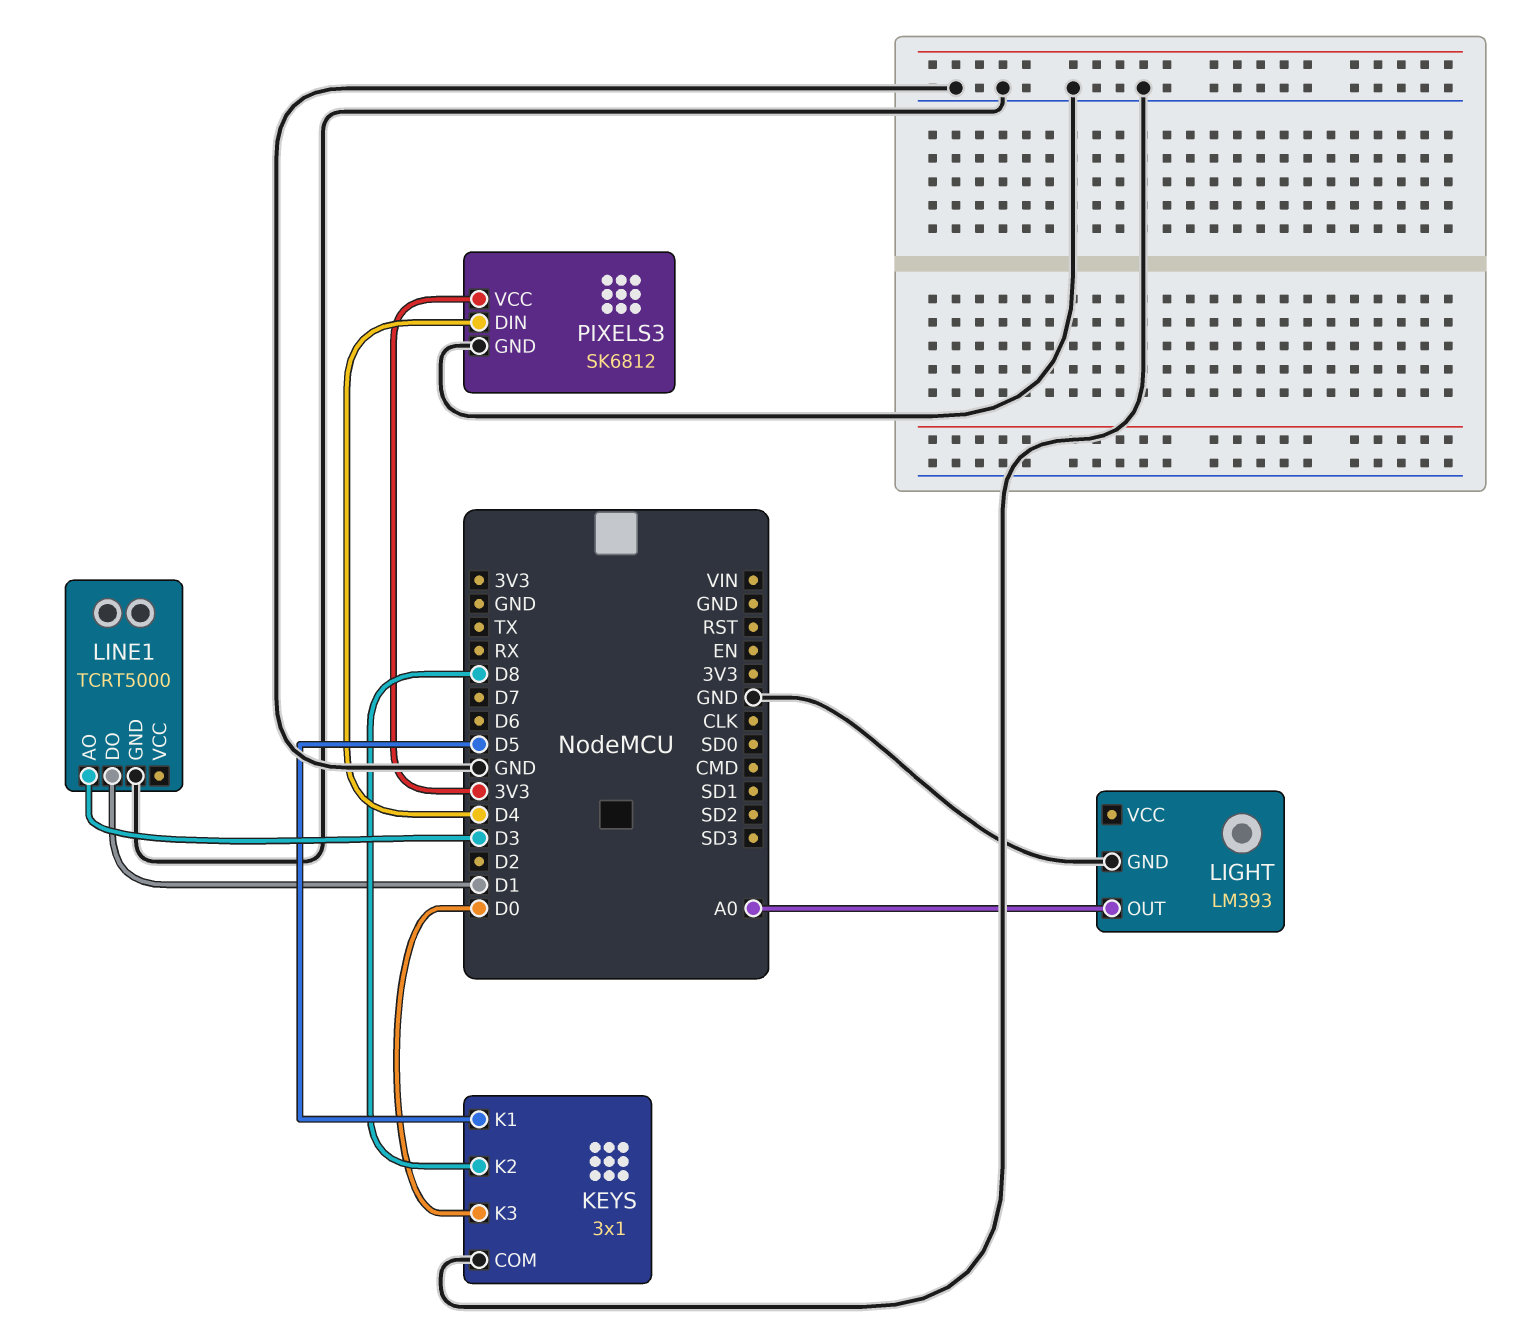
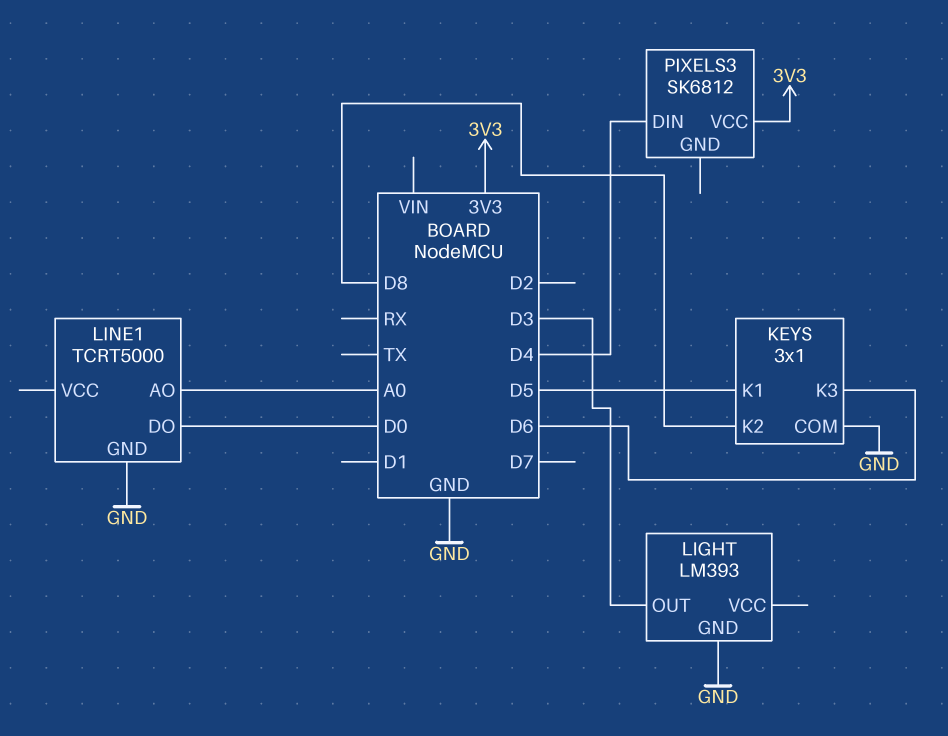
KEYS pin K3: D0 -> D6
LIGHT pin OUT: A0 -> D3
LINE1 pin AO: D3 -> A0
LINE1 pin DO: D1 -> D0
PIXELS3 pin GND: GND -> none

